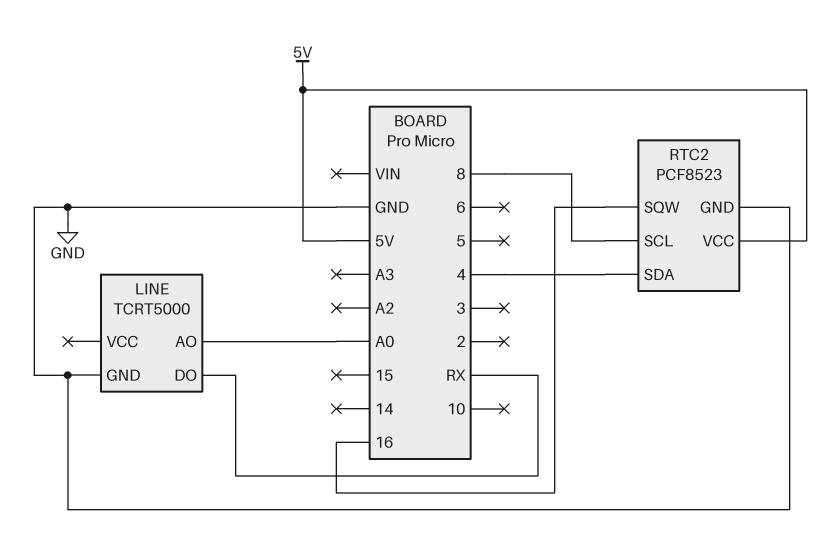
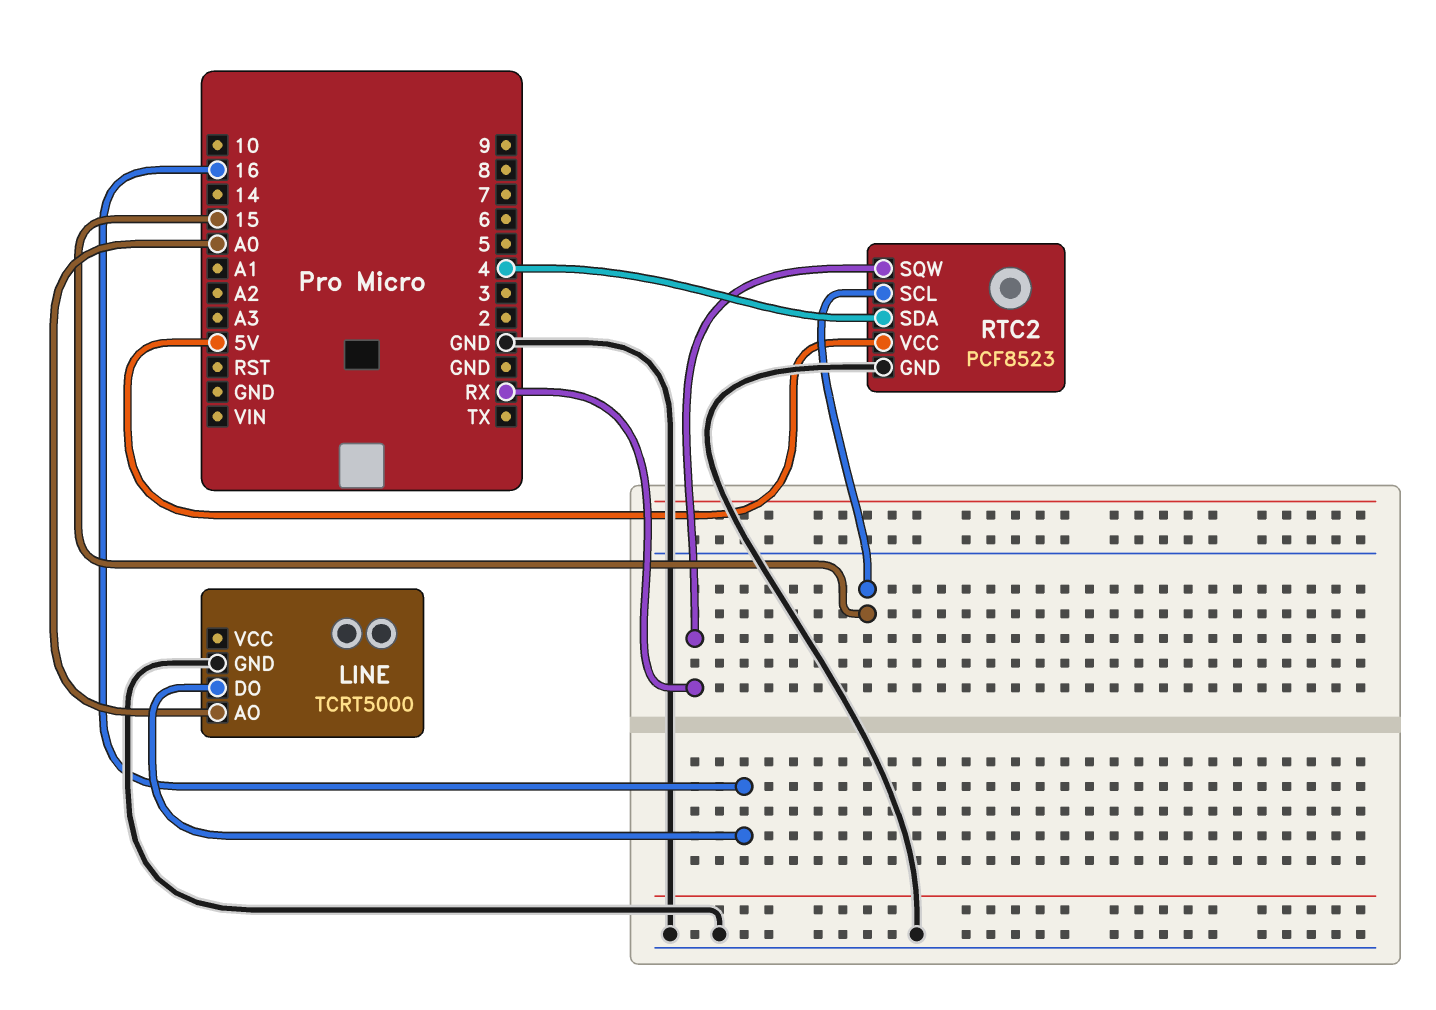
LINE pin DO: RX -> 16
RTC2 pin SCL: 8 -> 15
RTC2 pin SQW: 16 -> RX

